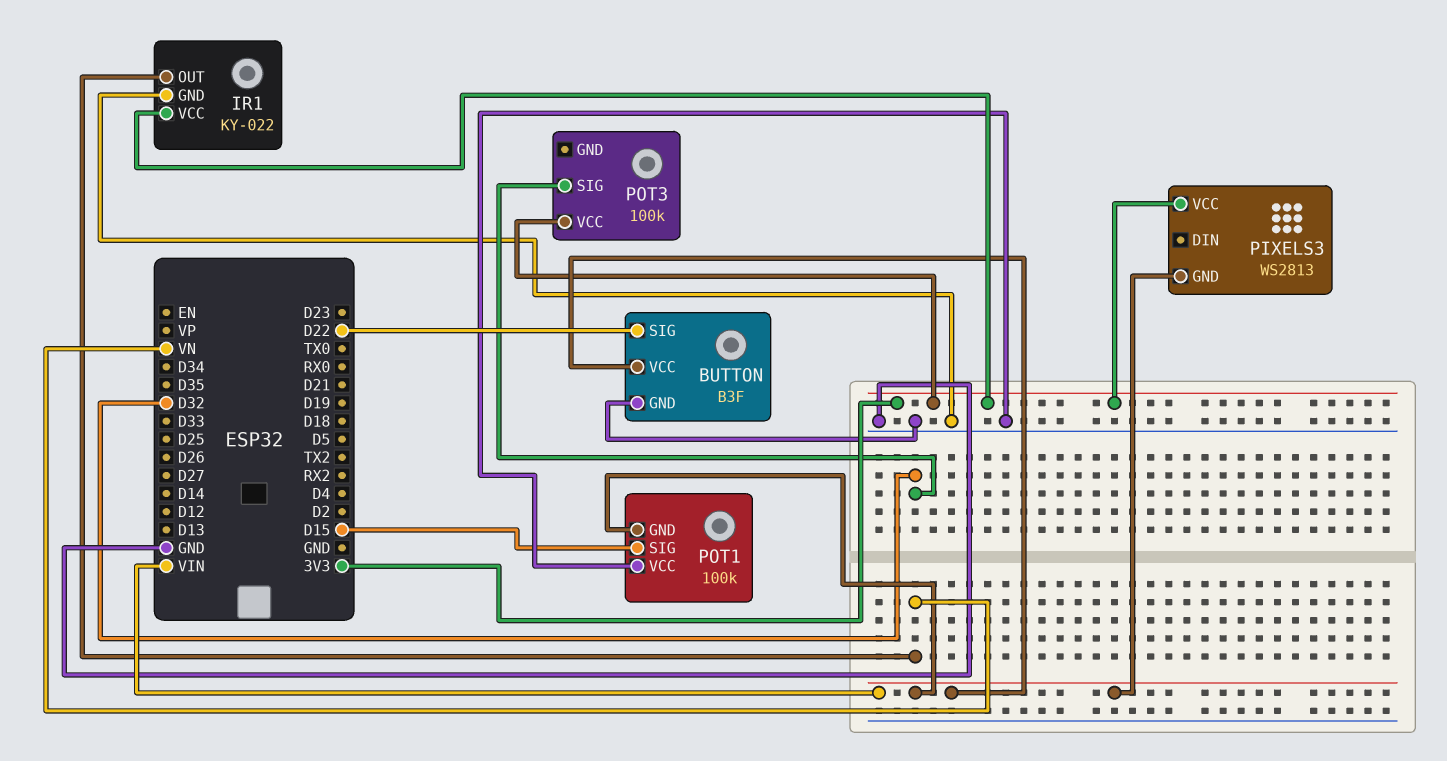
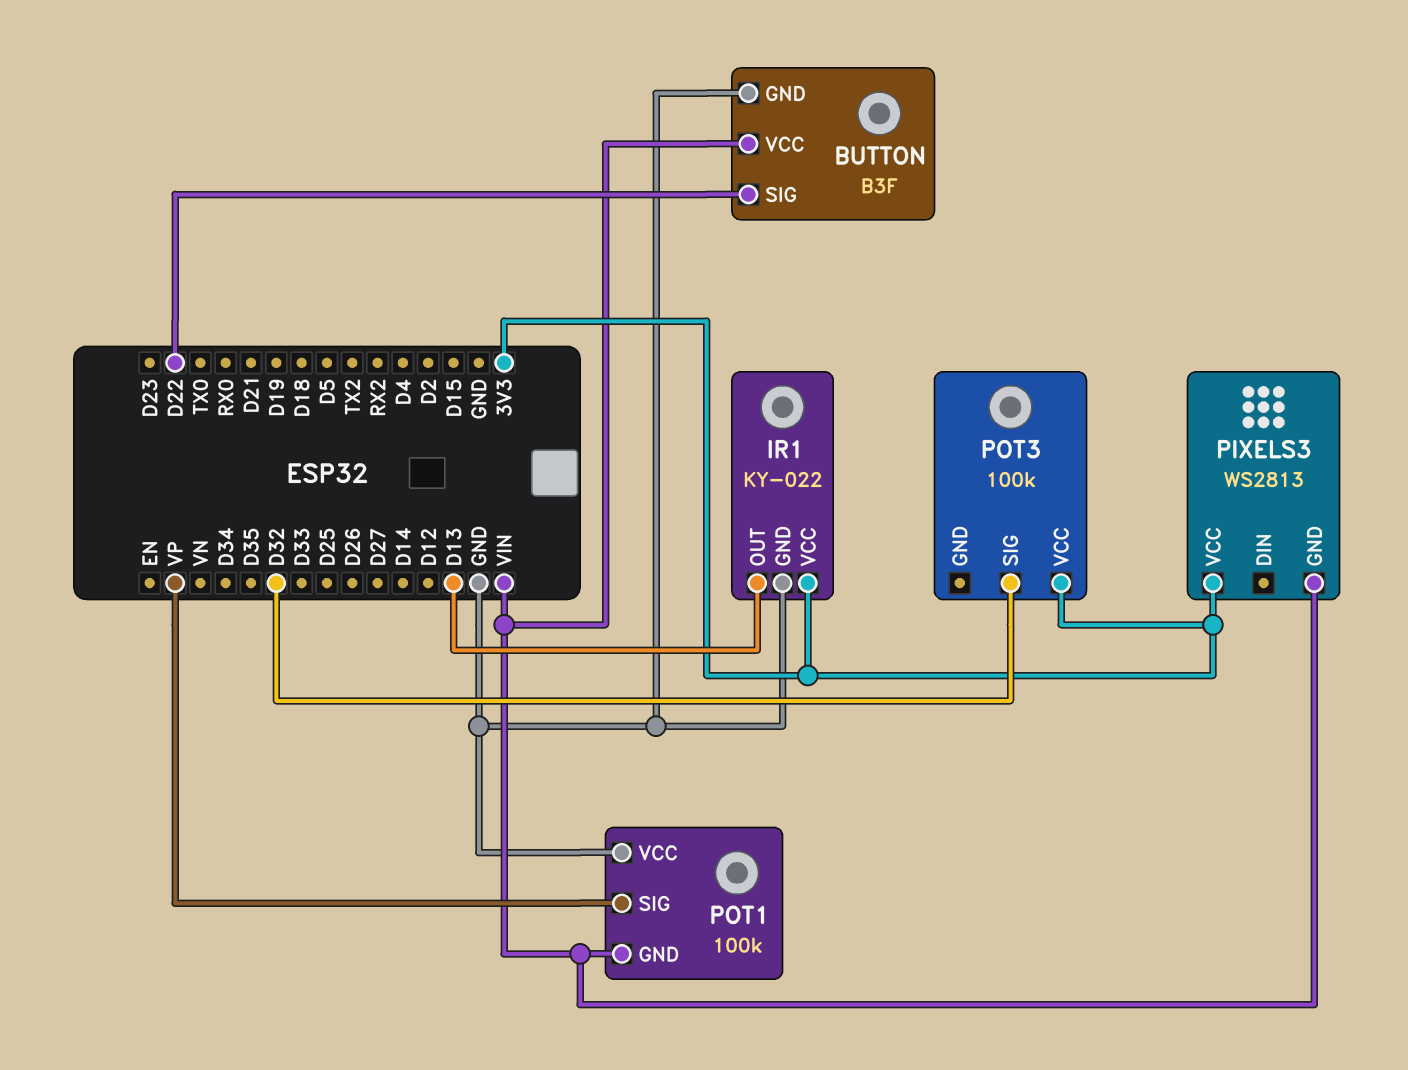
IR1 pin OUT: VN -> D13
POT1 pin SIG: D15 -> VP

